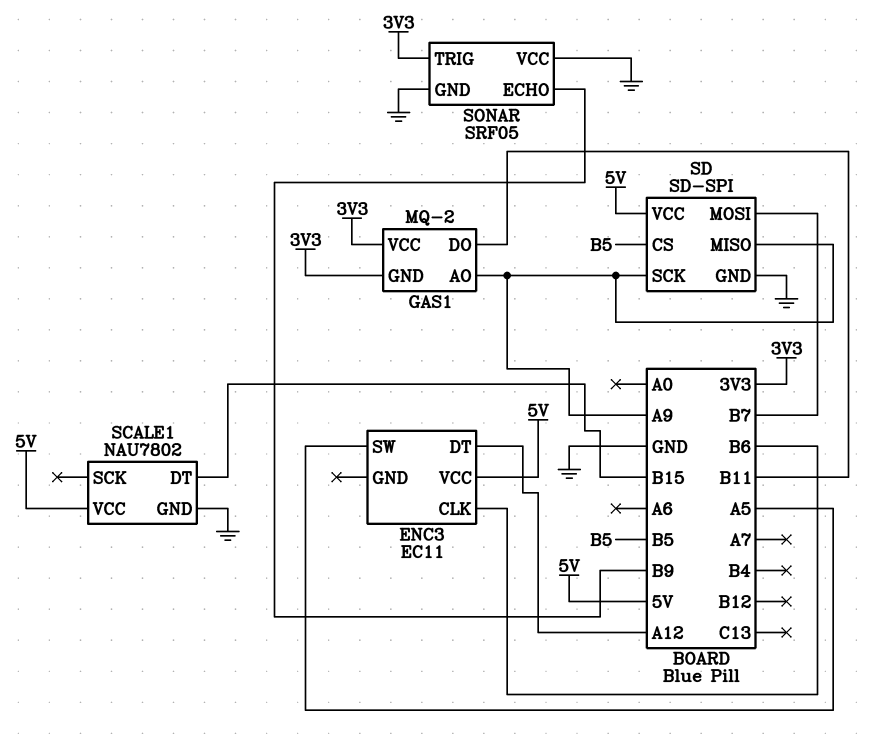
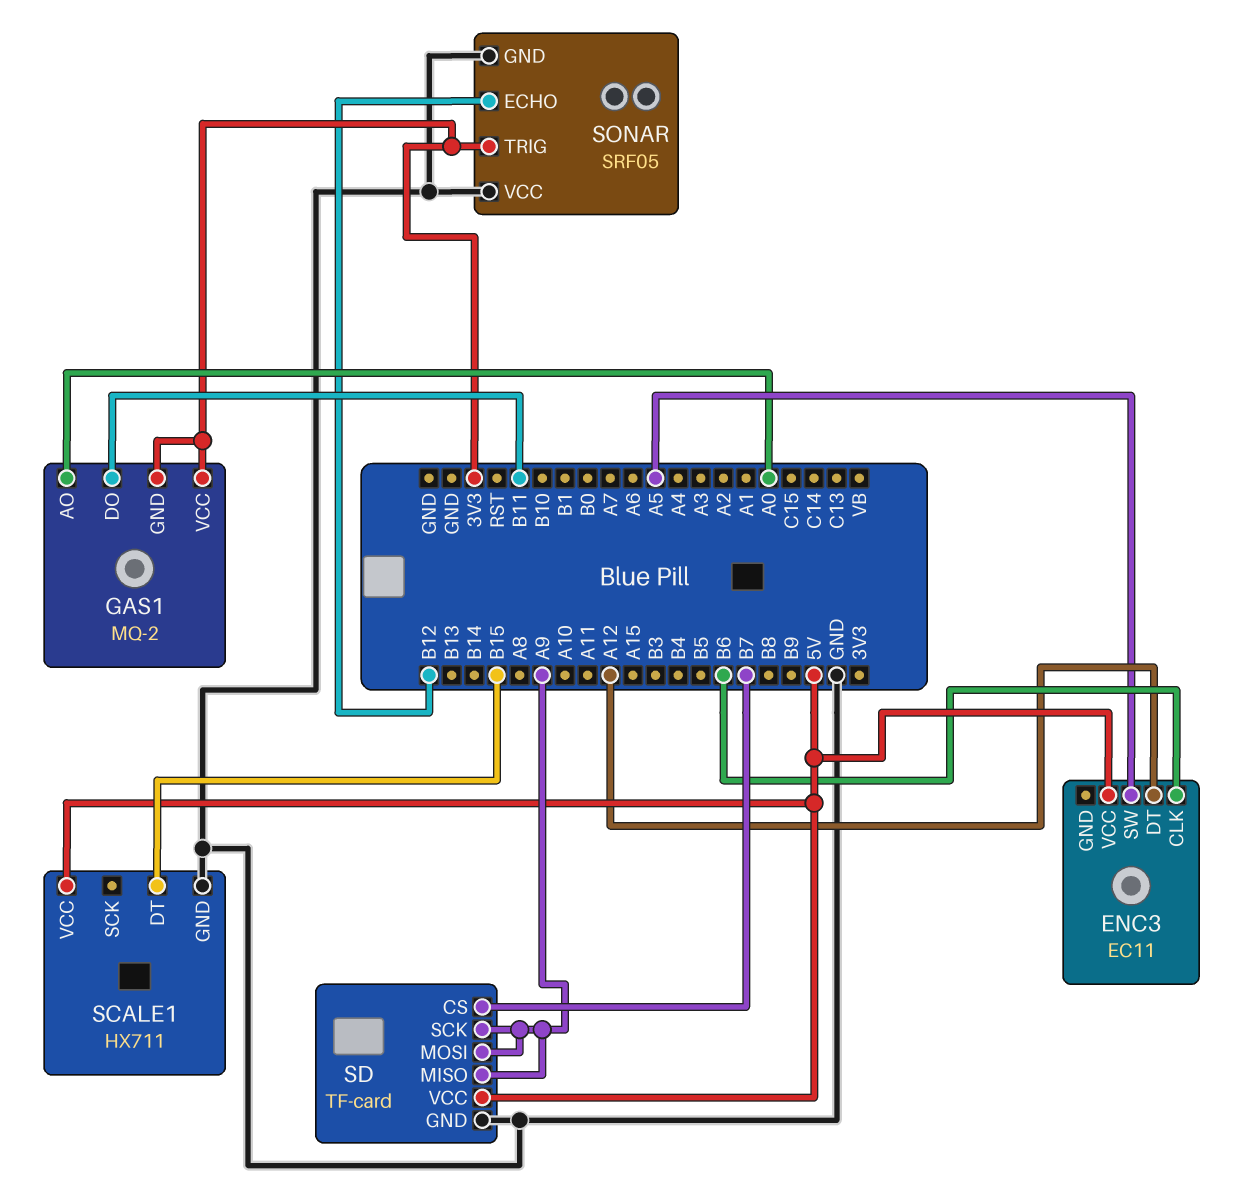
GAS1 pin AO: A9 -> A0
SCALE1: NAU7802 -> HX711
SD: SD-SPI -> TF-card
SD pin CS: B5 -> B7
SD pin MOSI: B7 -> A9
SONAR pin ECHO: B9 -> B12

